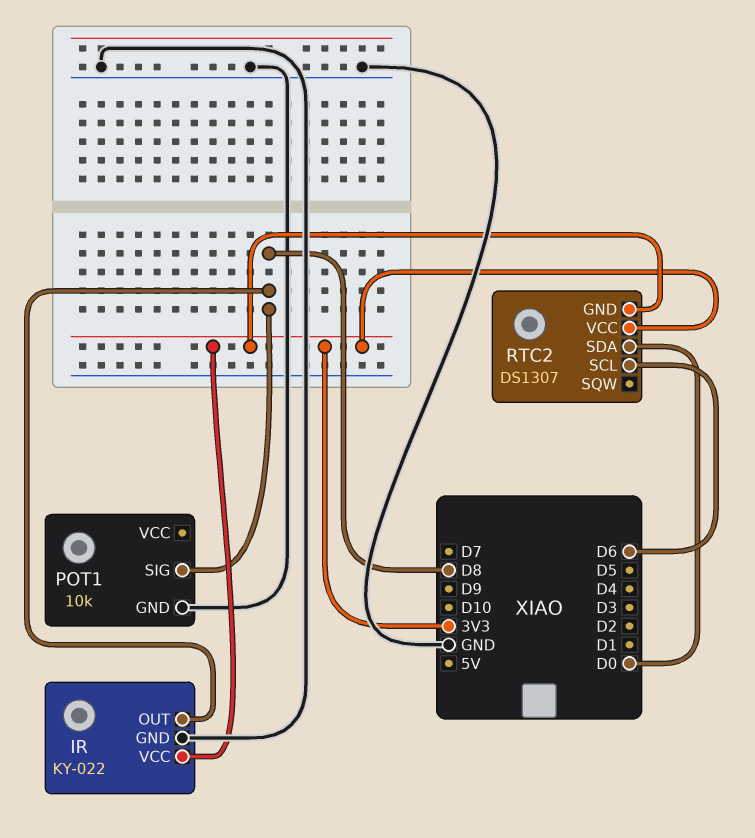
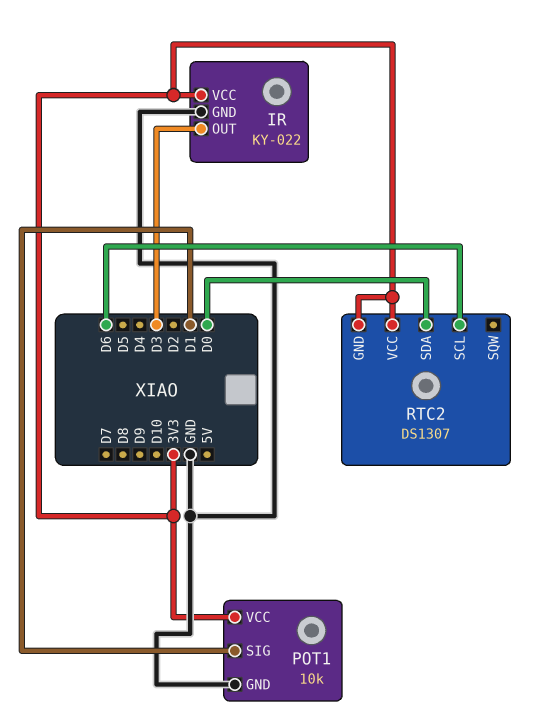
IR pin OUT: D8 -> D3
POT1 pin SIG: D8 -> D1
POT1 pin VCC: none -> 3V3

